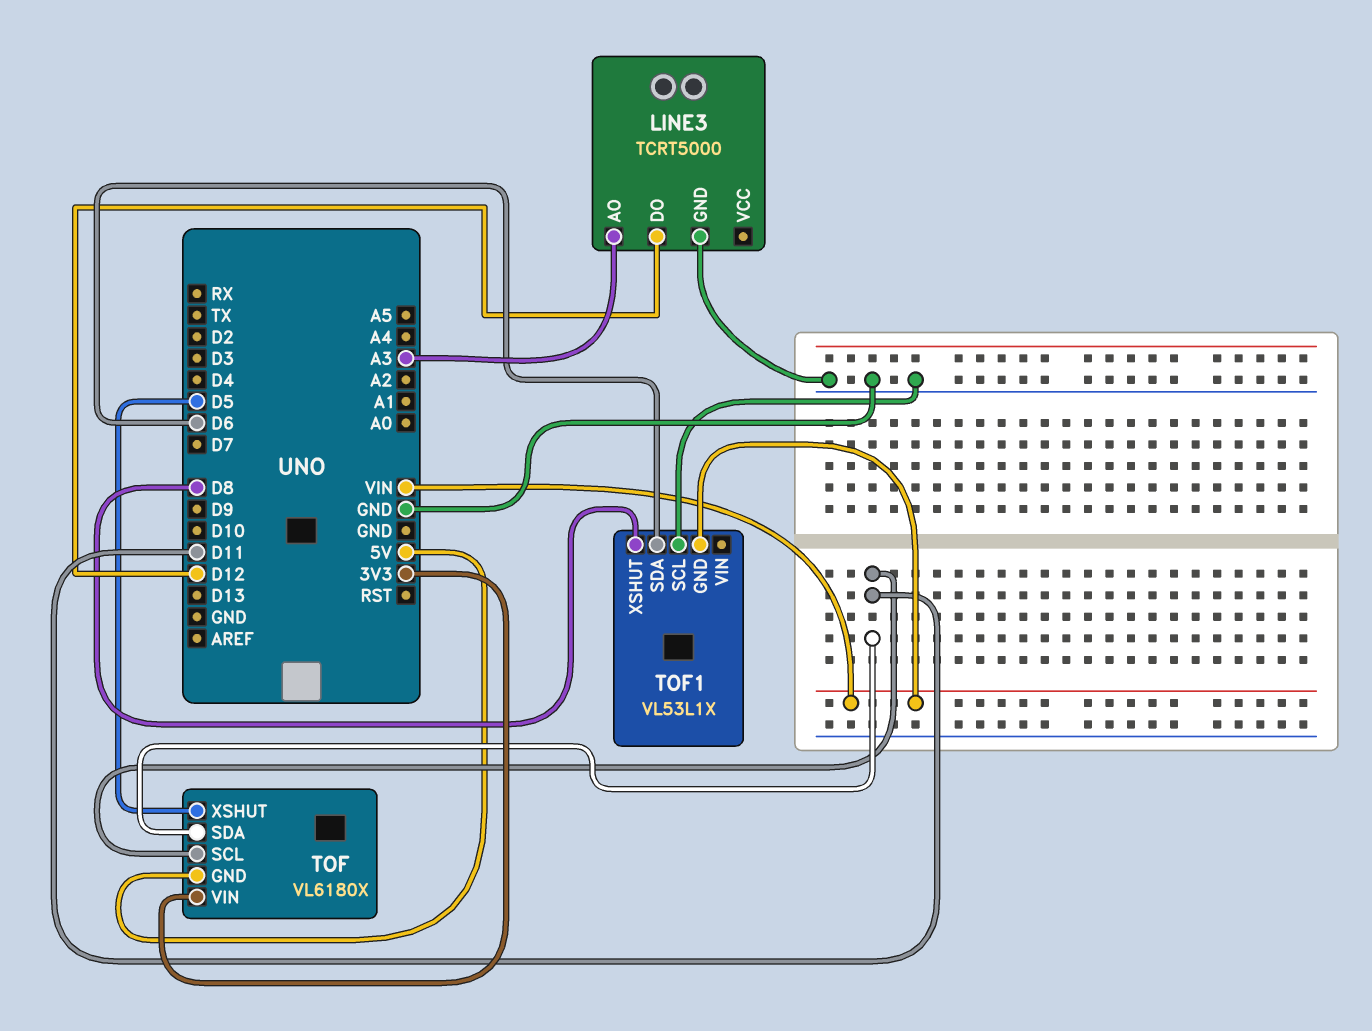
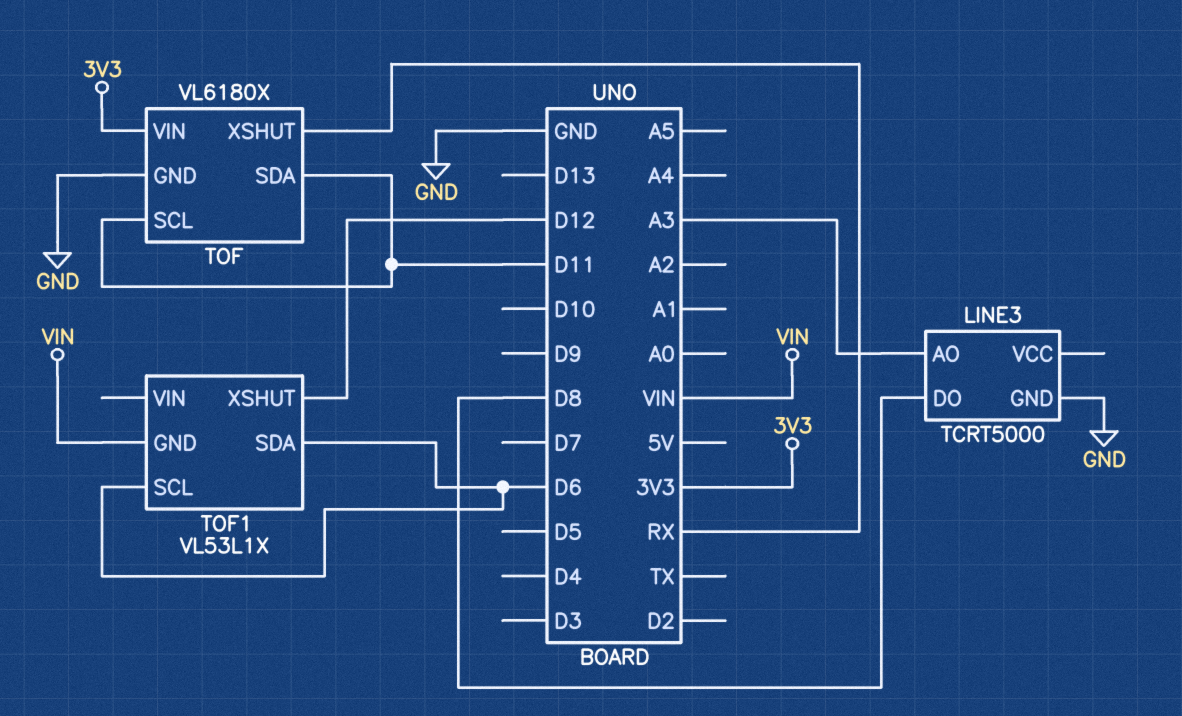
LINE3 pin DO: D12 -> D8
TOF pin GND: 5V -> GND
TOF pin XSHUT: D5 -> RX
TOF1 pin SCL: GND -> D6
TOF1 pin XSHUT: D8 -> D12

